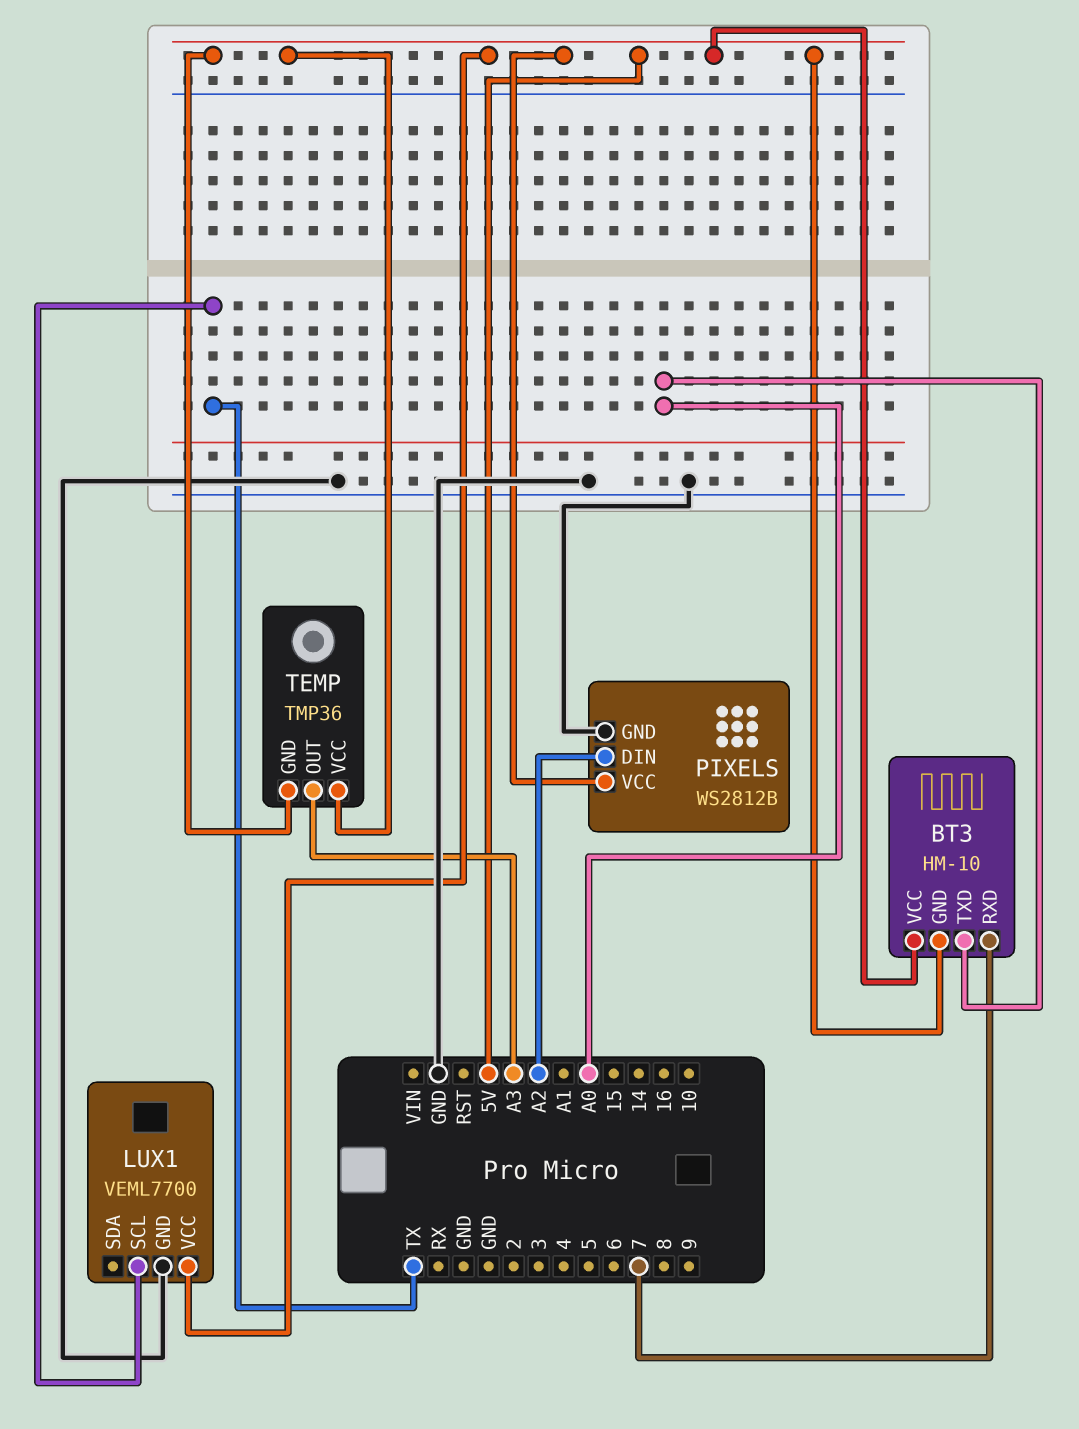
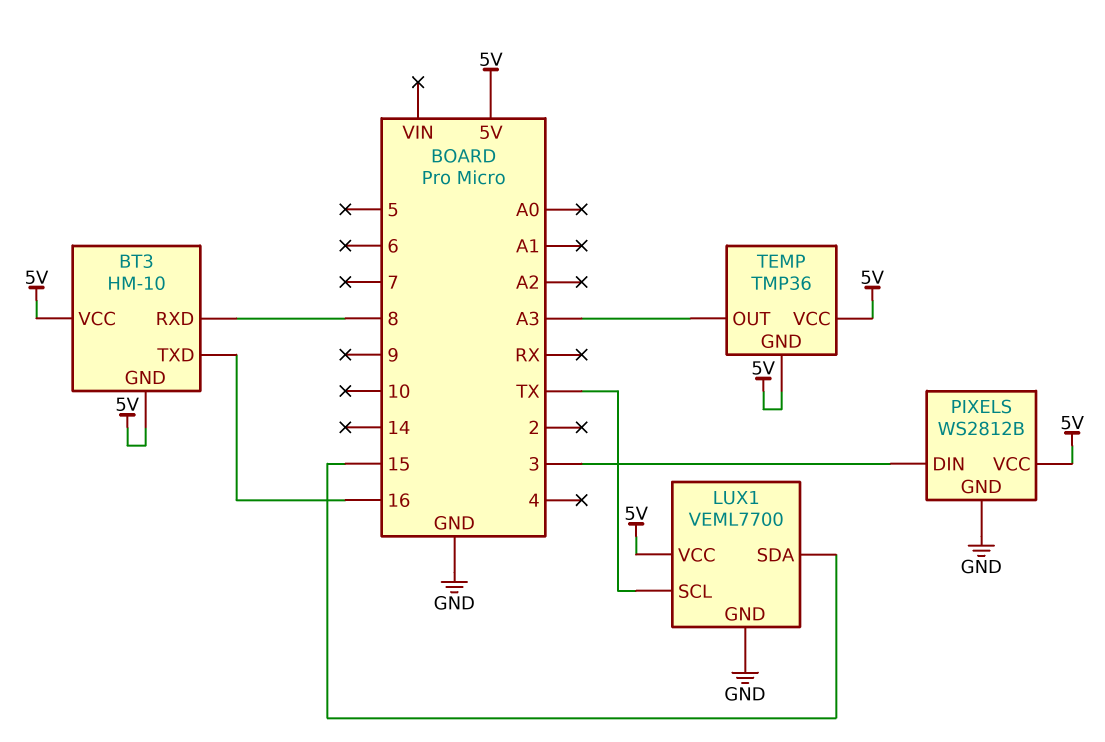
BT3 pin RXD: 7 -> 8
BT3 pin TXD: A0 -> 16
LUX1 pin SDA: none -> 15
PIXELS pin DIN: A2 -> 3

